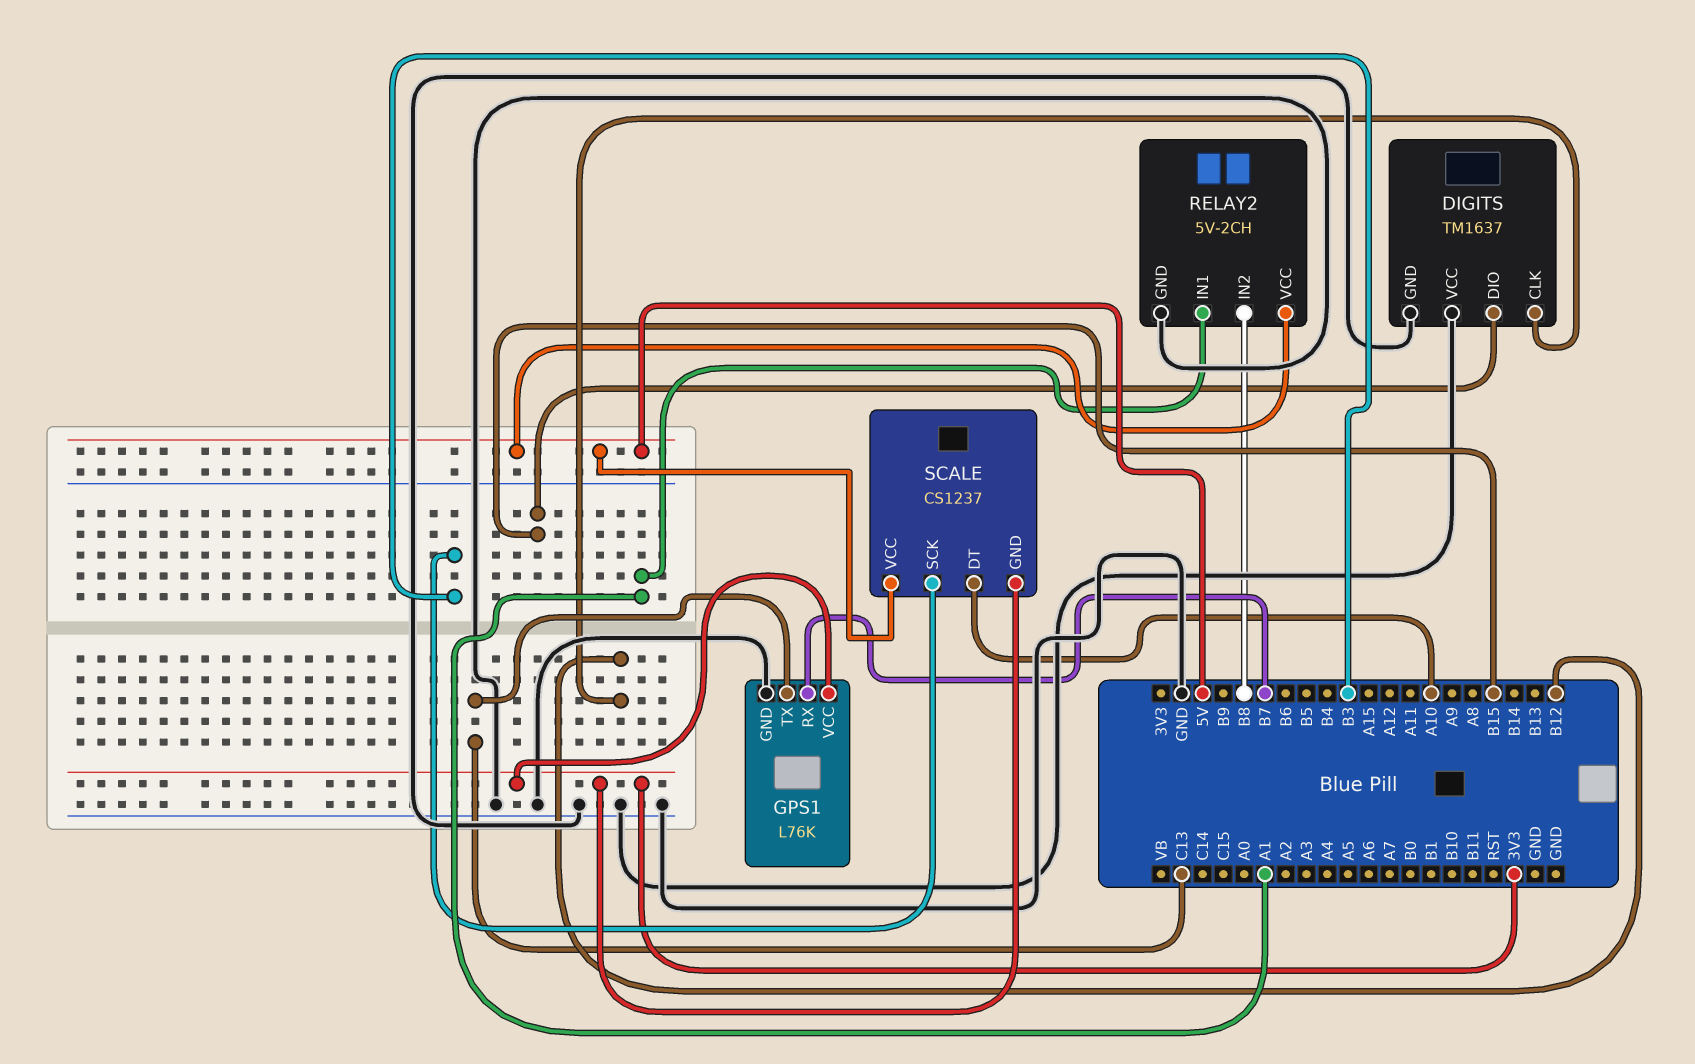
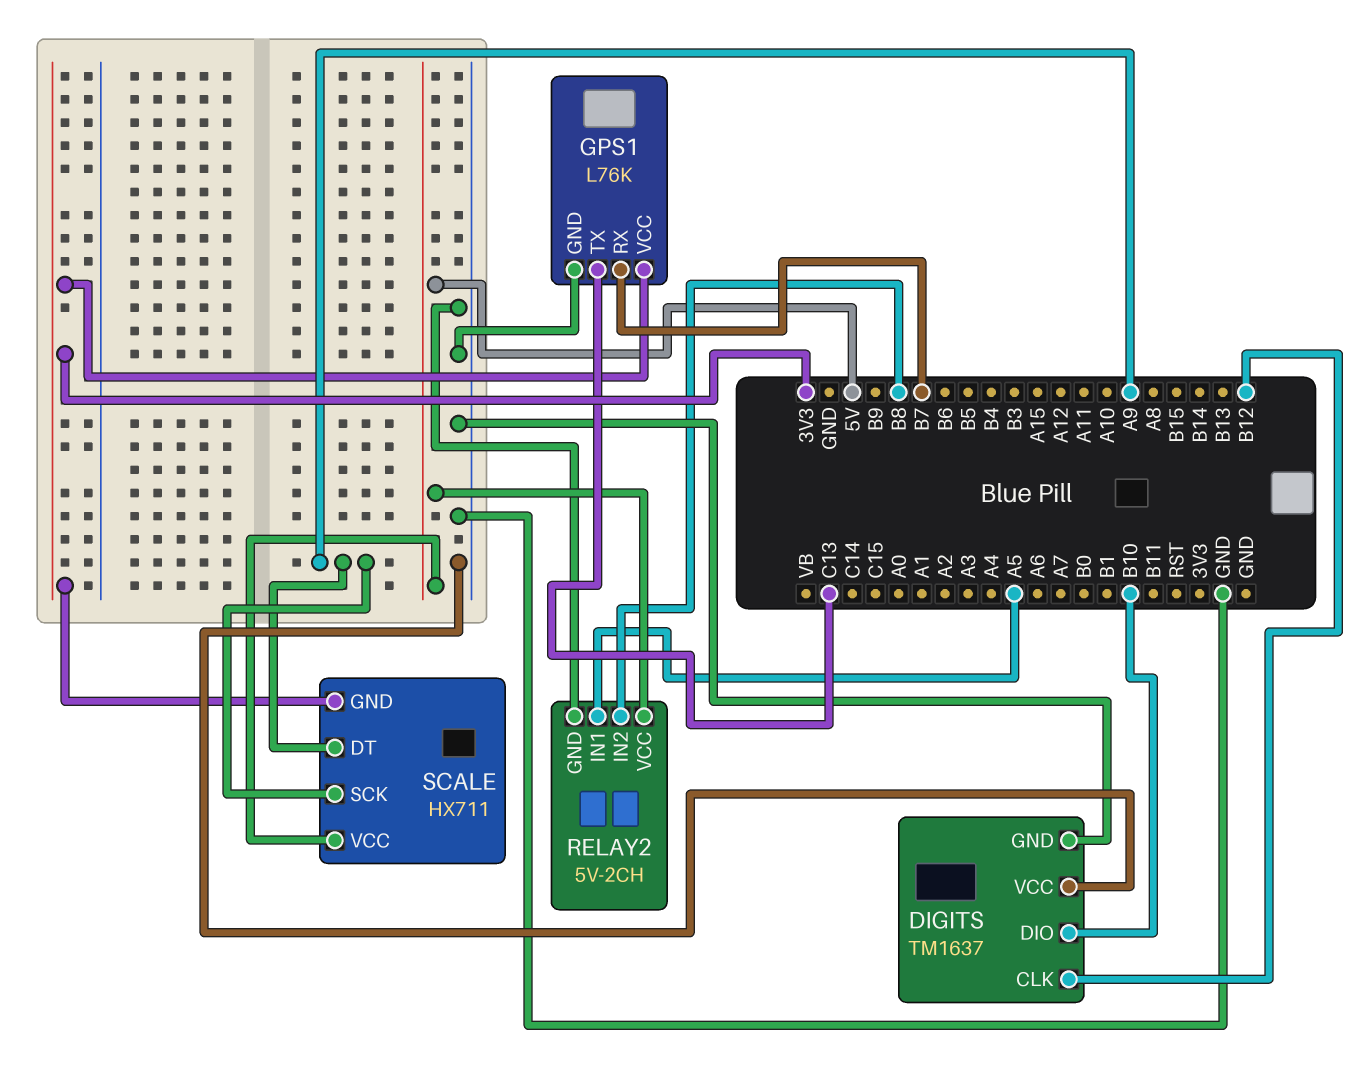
DIGITS pin DIO: B15 -> B10
RELAY2 pin IN1: A1 -> A5
SCALE: CS1237 -> HX711
SCALE pin DT: A10 -> A9
SCALE pin SCK: B3 -> A9

